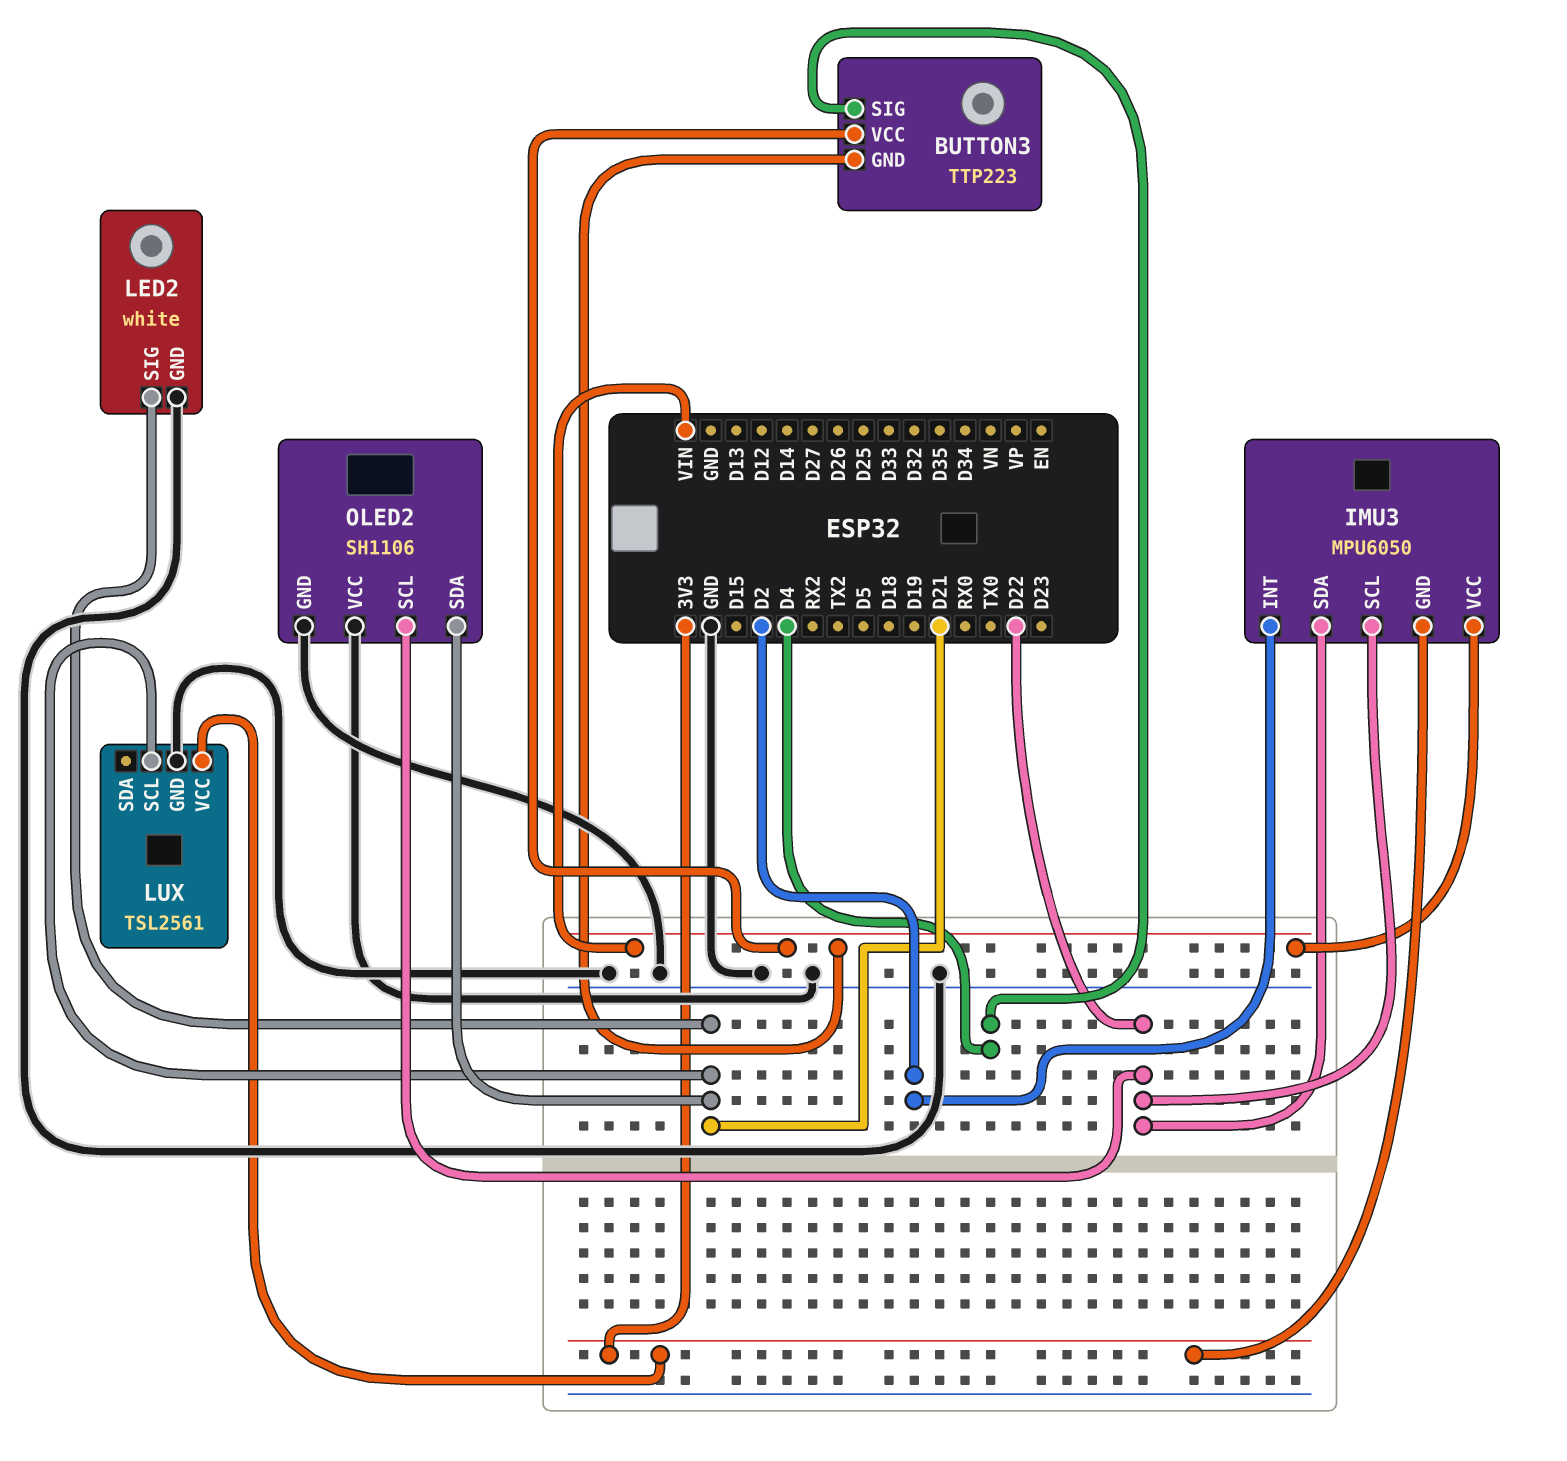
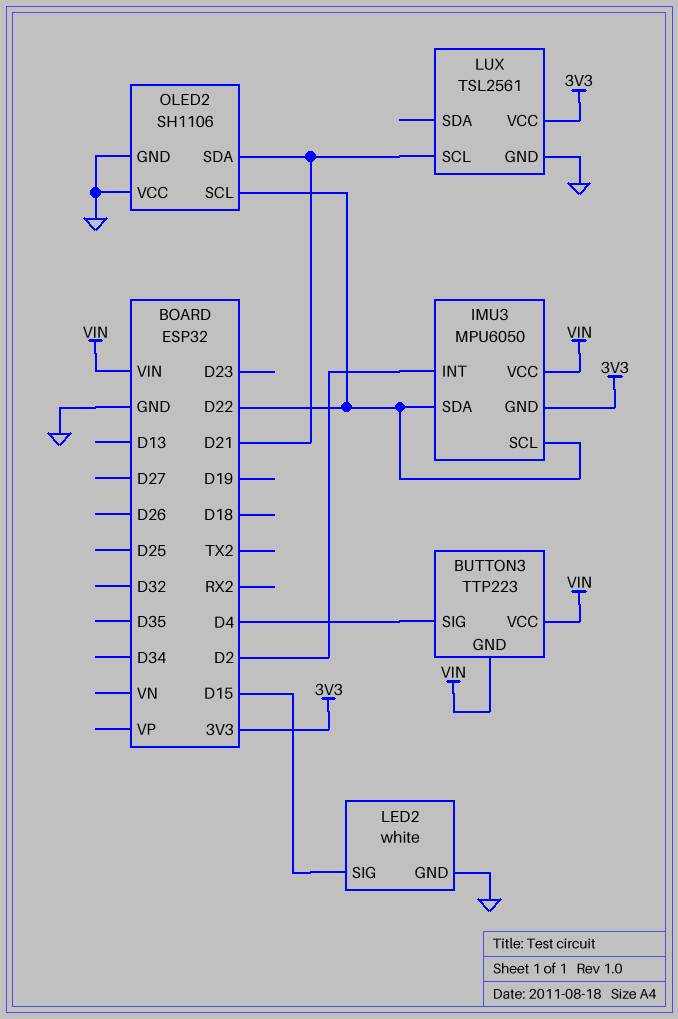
LED2 pin SIG: D21 -> D15

